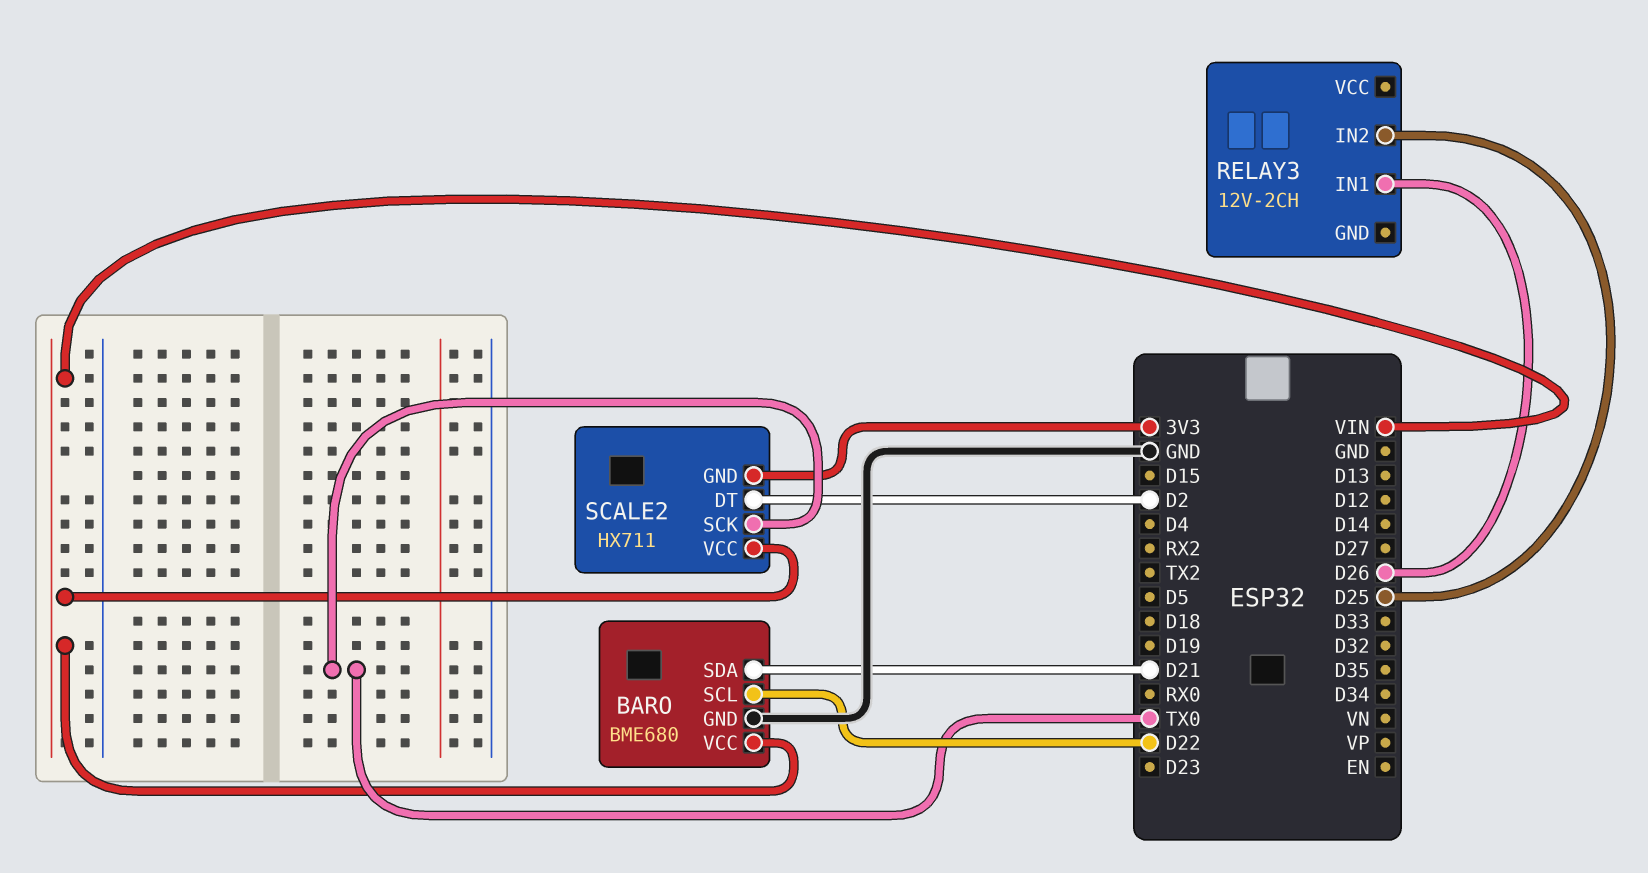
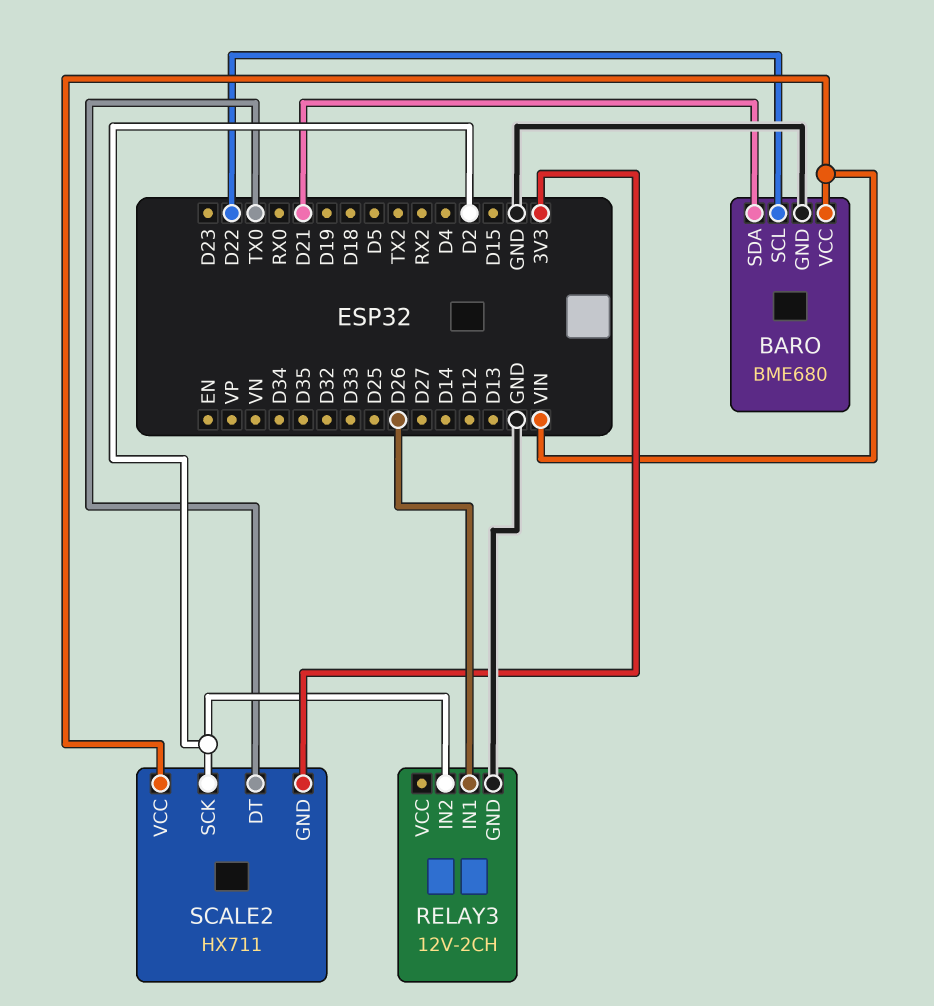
RELAY3 pin GND: none -> GND
RELAY3 pin IN2: D25 -> D2
SCALE2 pin DT: D2 -> TX0
SCALE2 pin SCK: TX0 -> D2

